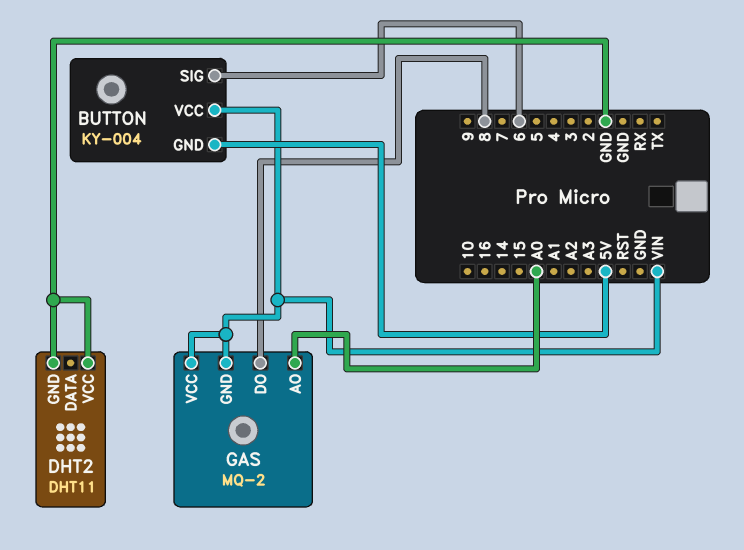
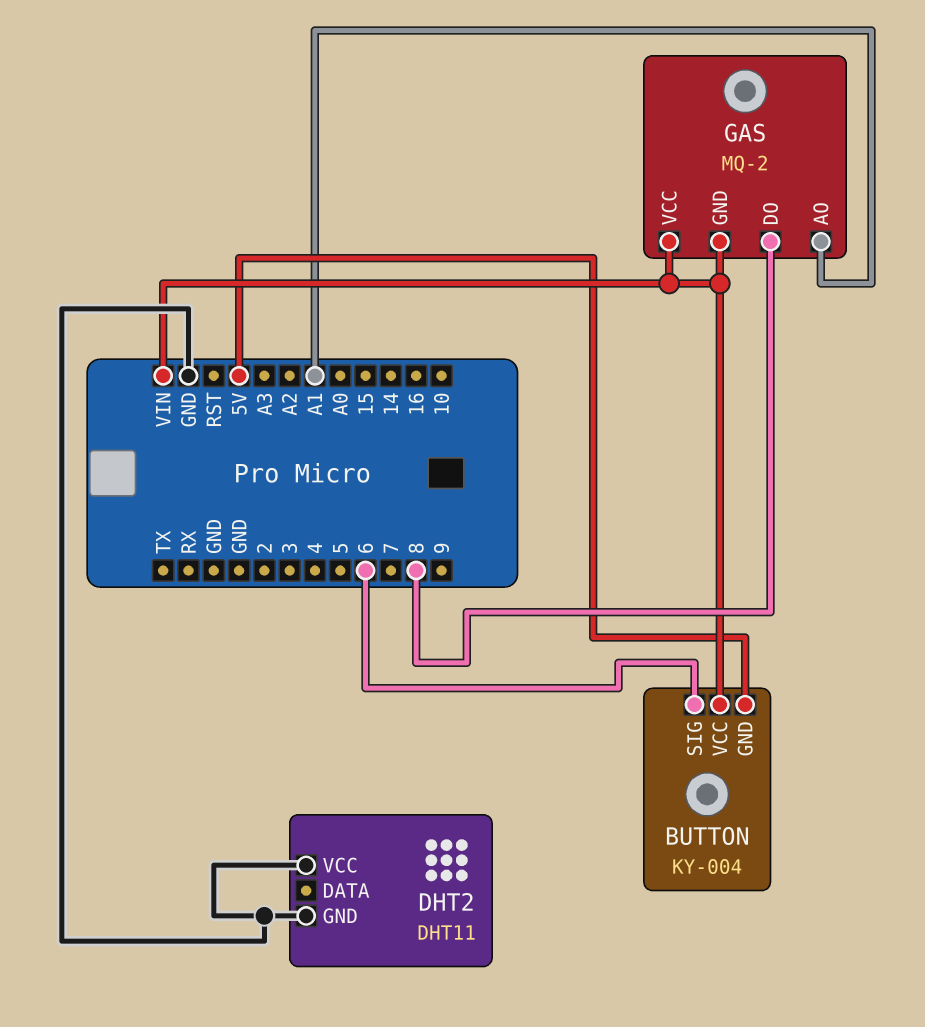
GAS pin AO: A0 -> A1

